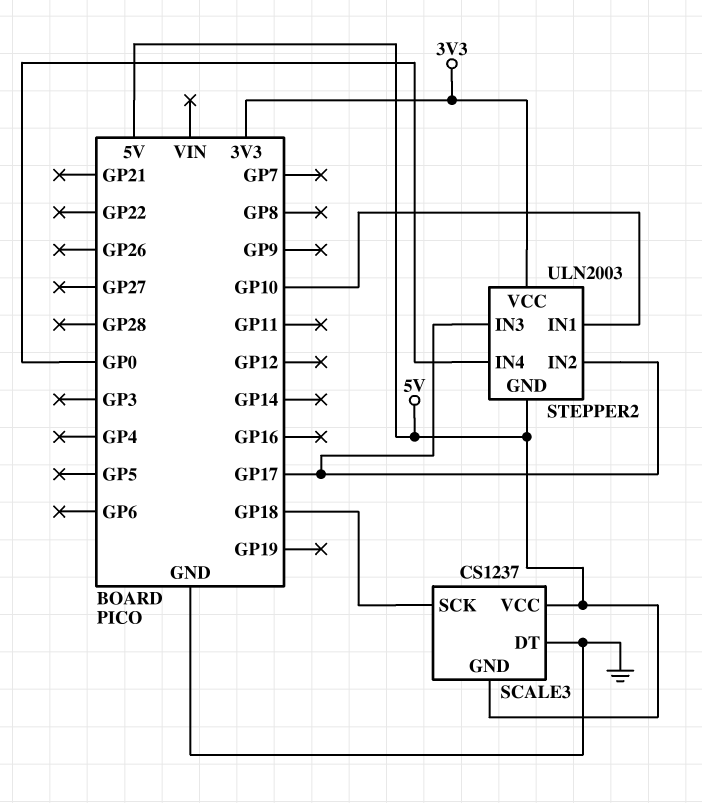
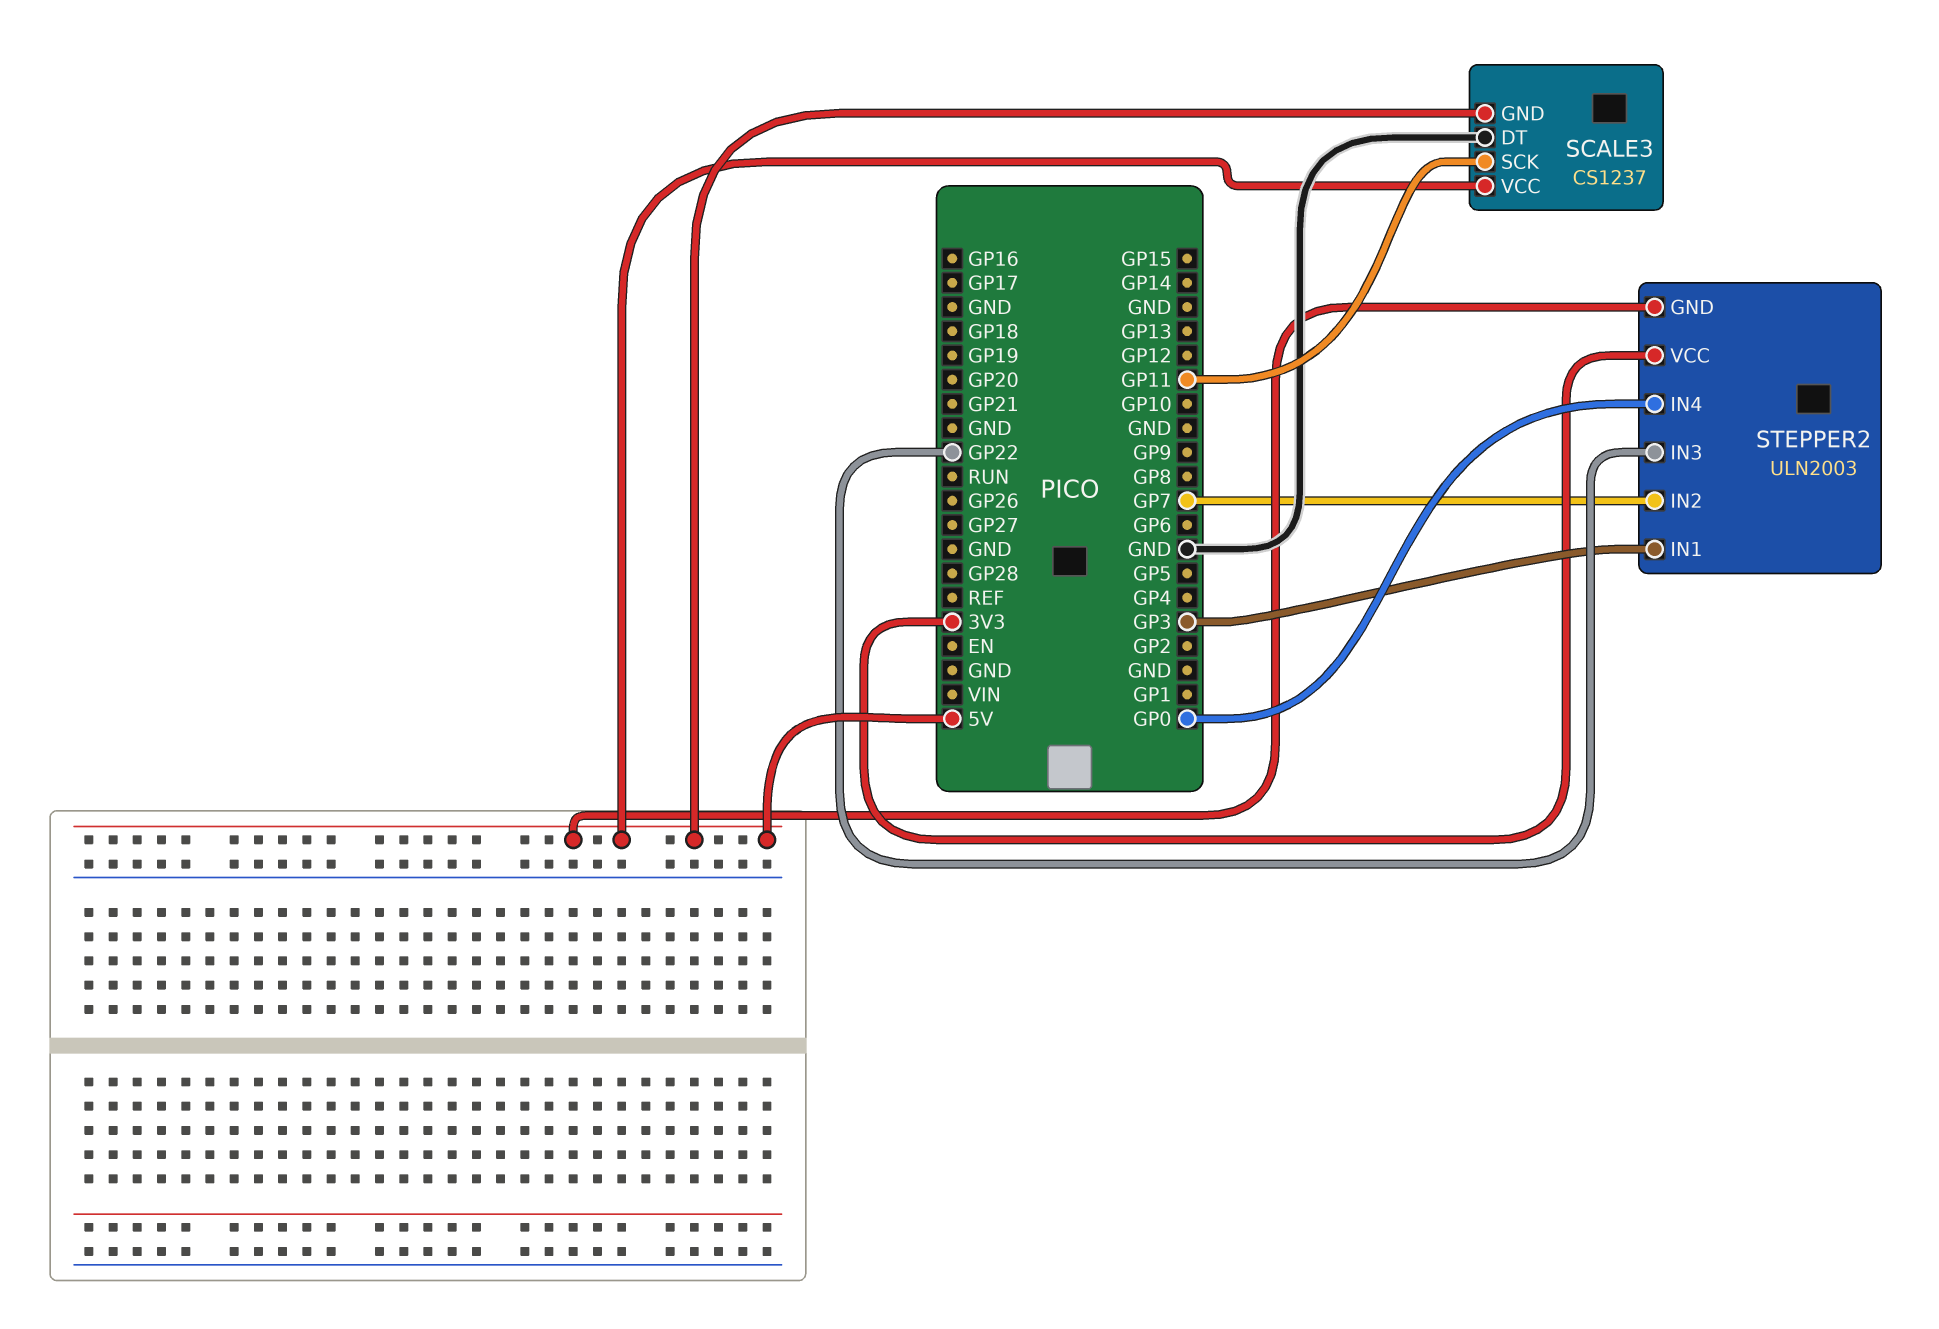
SCALE3 pin SCK: GP18 -> GP11
STEPPER2 pin IN1: GP10 -> GP3
STEPPER2 pin IN2: GP17 -> GP7
STEPPER2 pin IN3: GP17 -> GP22

